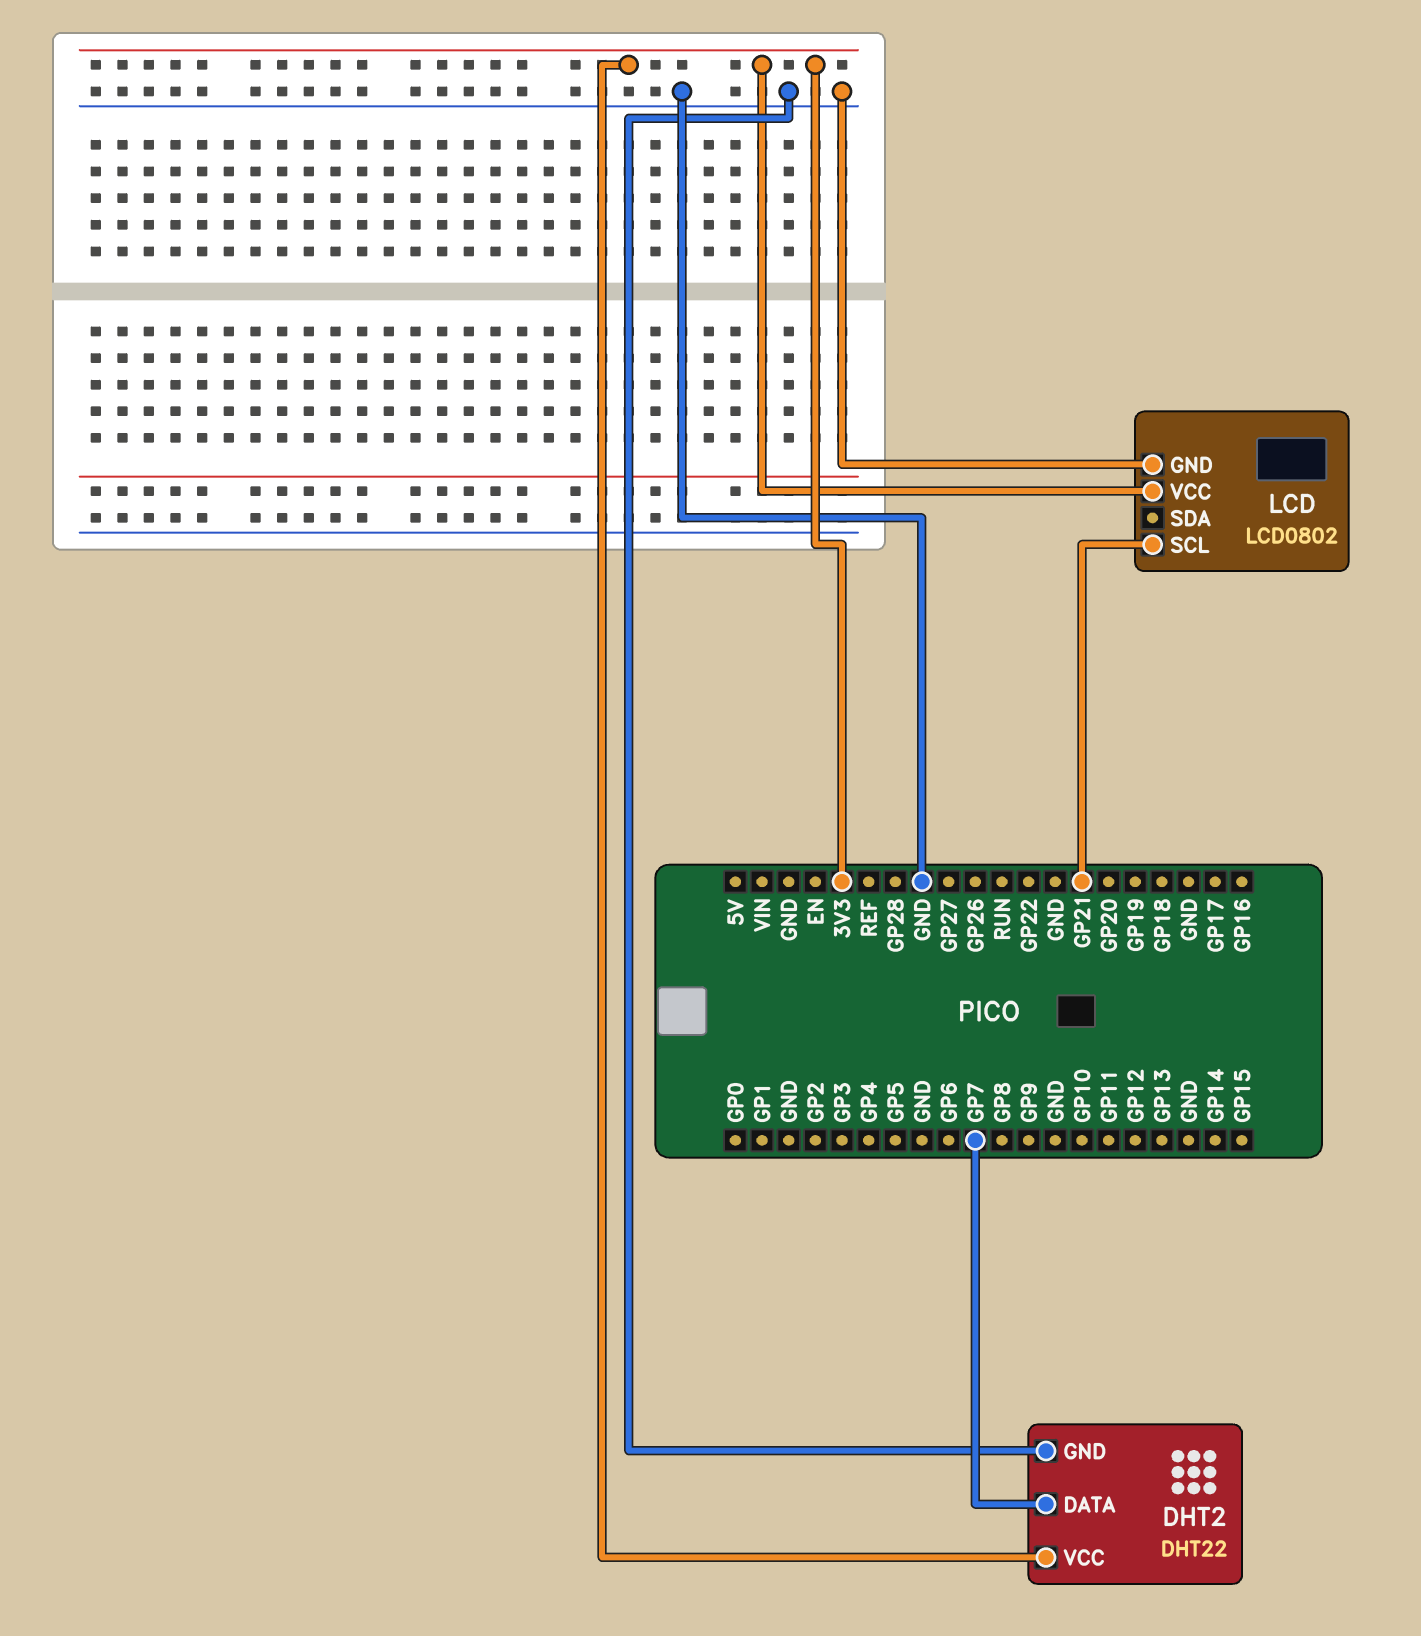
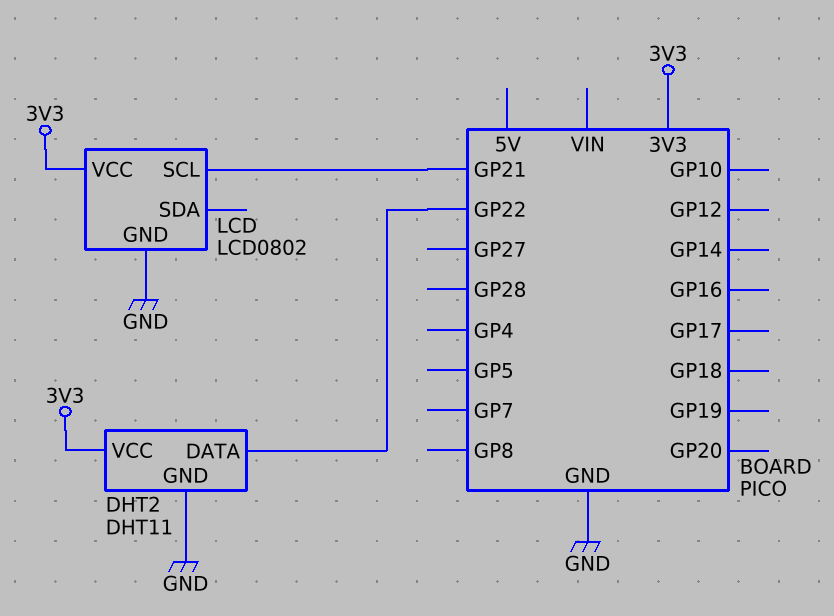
DHT2: DHT22 -> DHT11
DHT2 pin DATA: GP7 -> GP22

